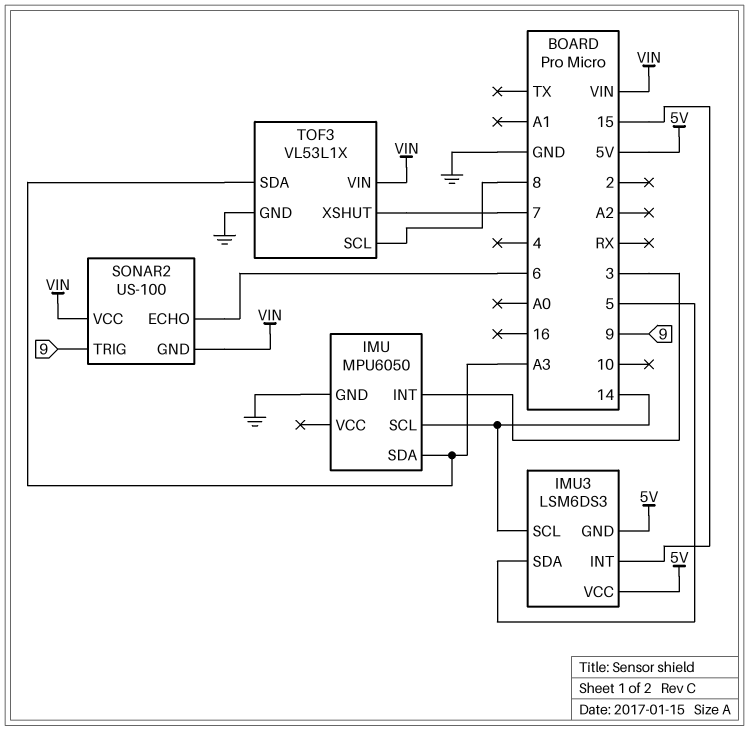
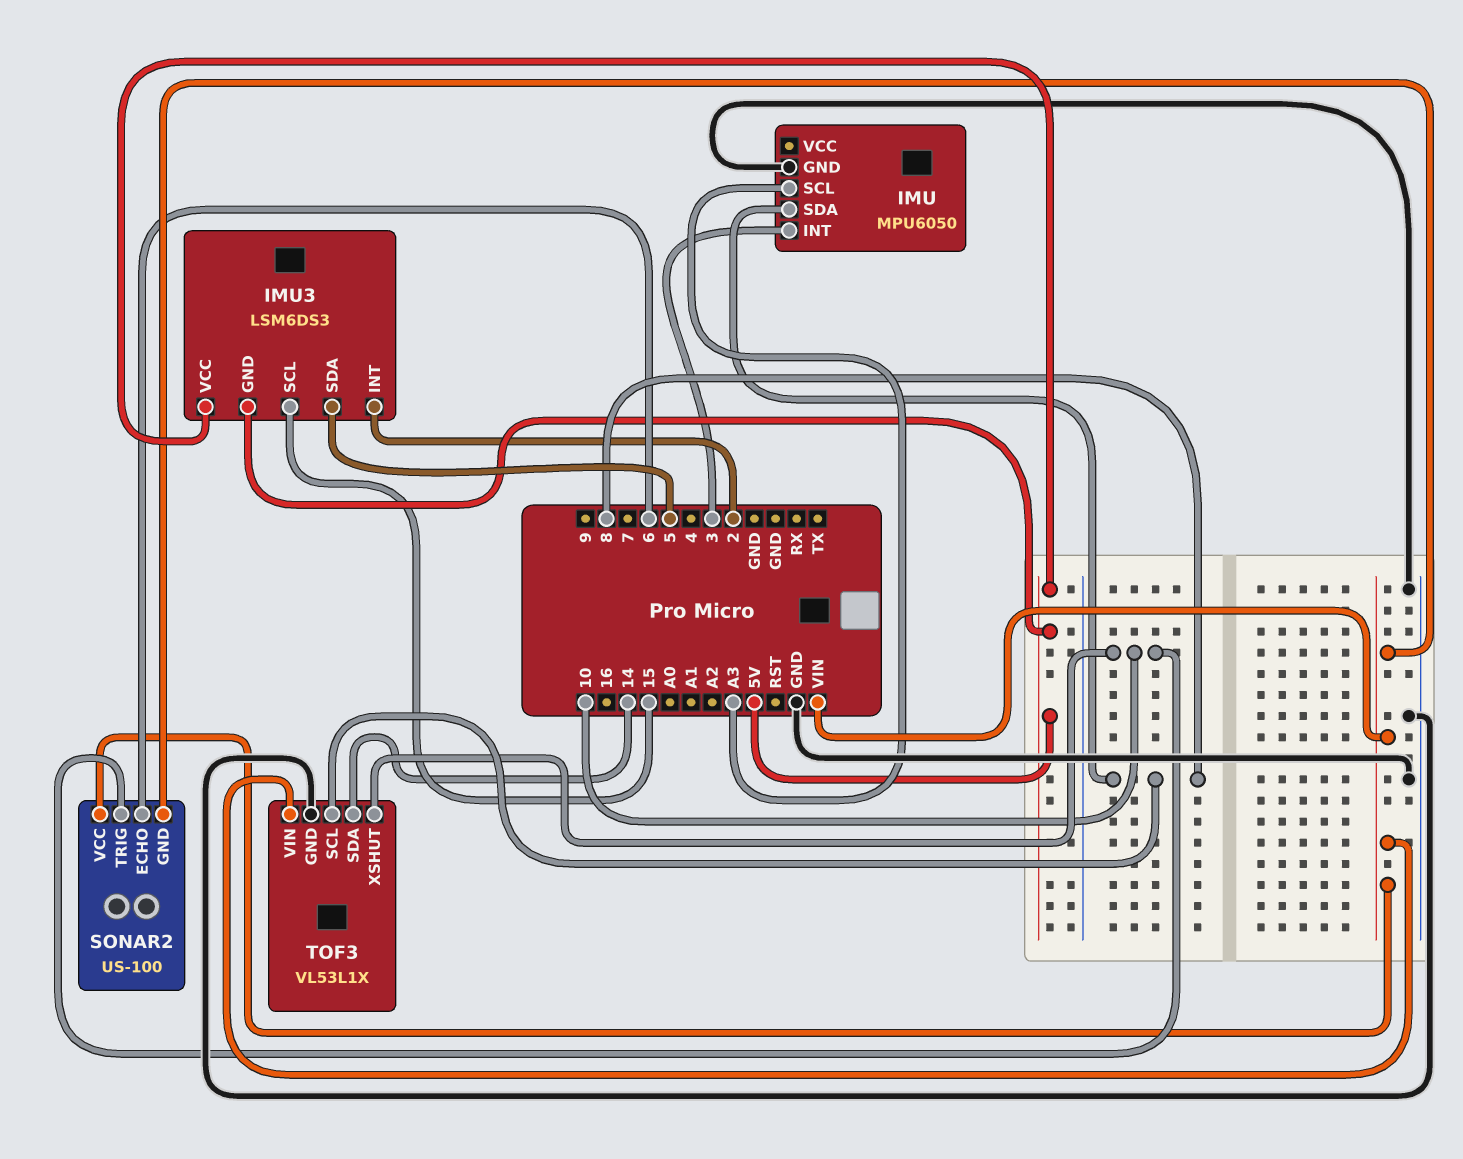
IMU pin SCL: 14 -> A3
IMU pin SDA: A3 -> 8
IMU3 pin INT: 15 -> 2
IMU3 pin SCL: 14 -> 15
SONAR2 pin TRIG: 9 -> 10
TOF3 pin SDA: A3 -> 14
TOF3 pin XSHUT: 7 -> 10

